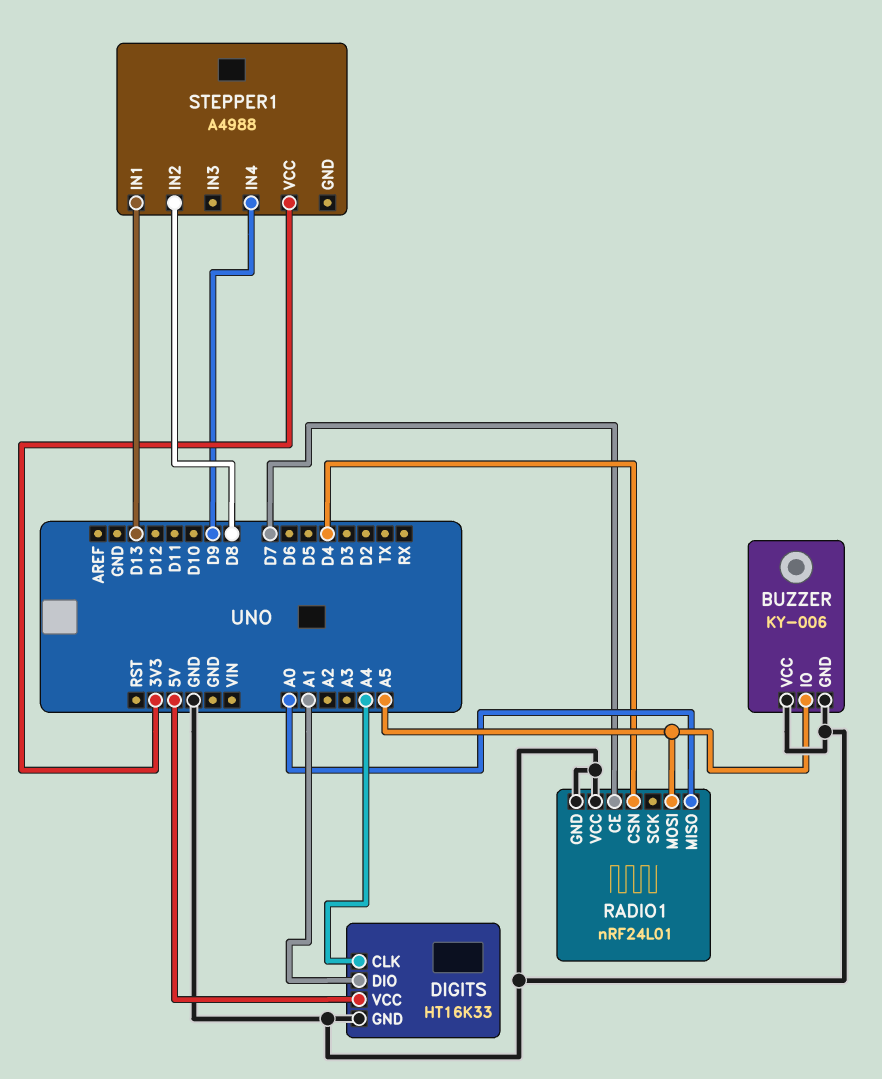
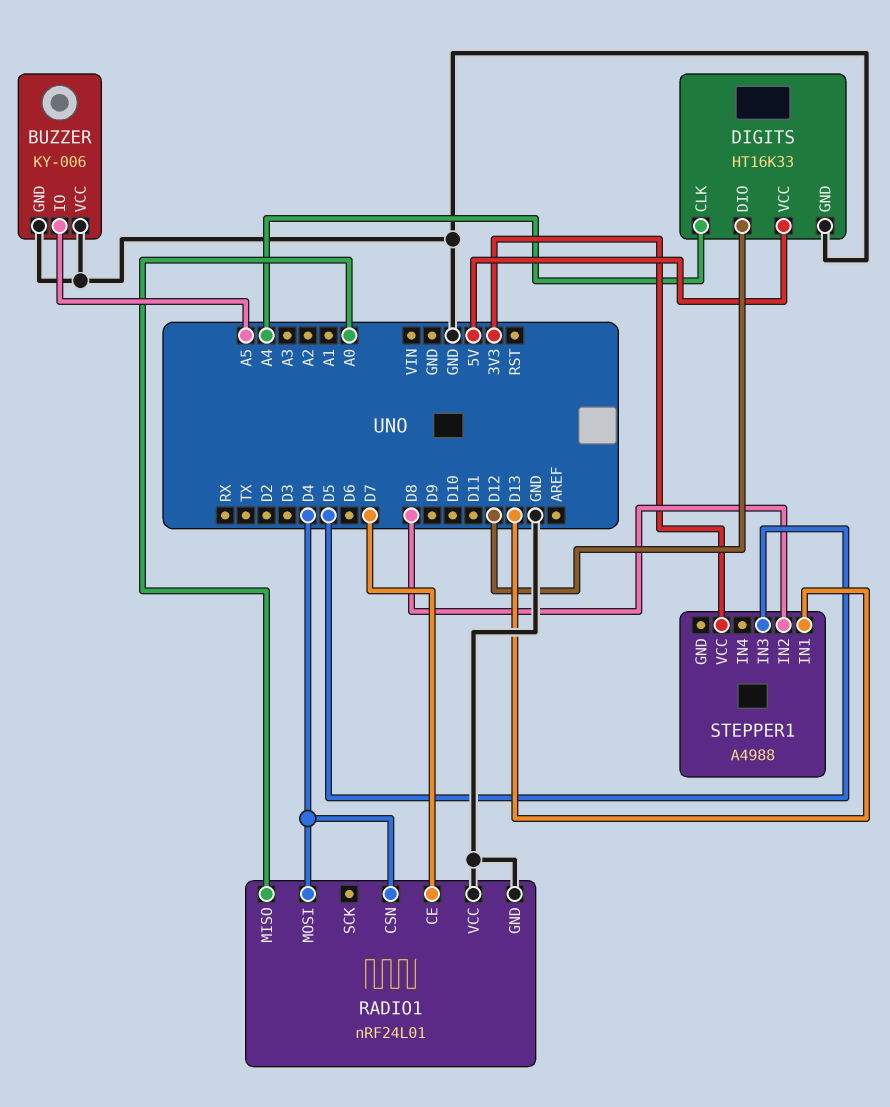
DIGITS pin DIO: A1 -> D12
RADIO1 pin MOSI: A5 -> D4
STEPPER1 pin IN3: none -> D5
STEPPER1 pin IN4: D9 -> none

